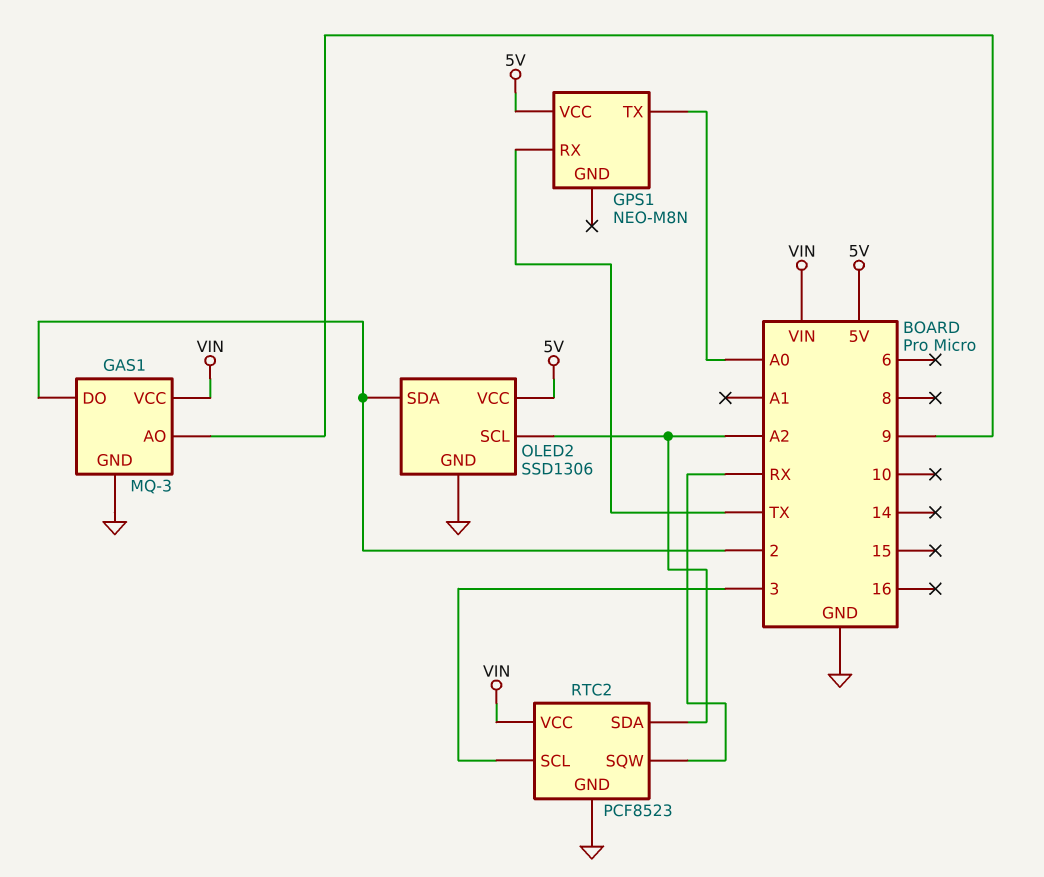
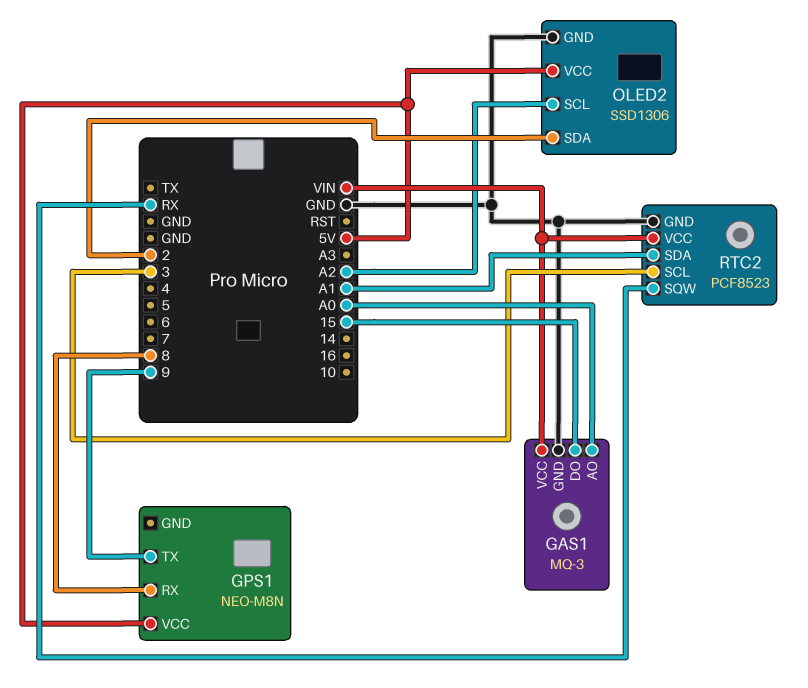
GAS1 pin AO: 9 -> A0
GAS1 pin DO: 2 -> 15
GPS1 pin RX: TX -> 8
GPS1 pin TX: A0 -> 9
RTC2 pin SDA: A2 -> A1

